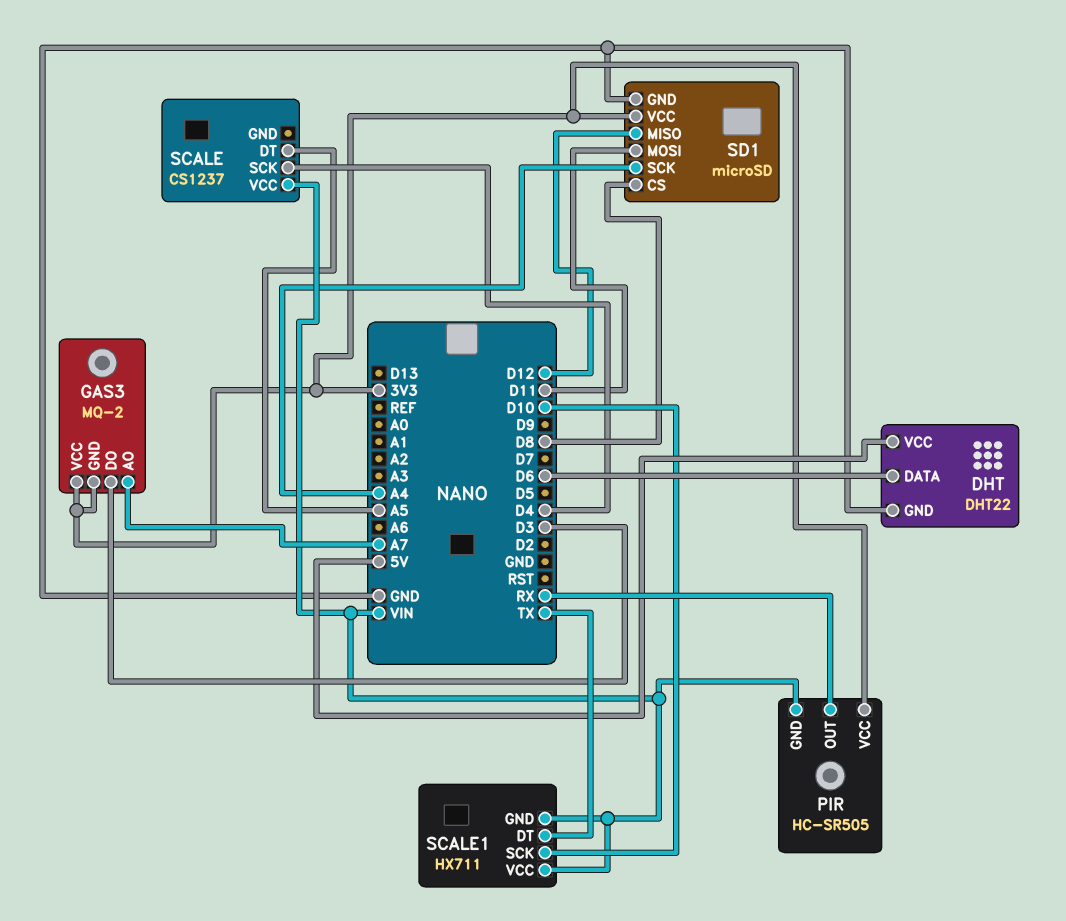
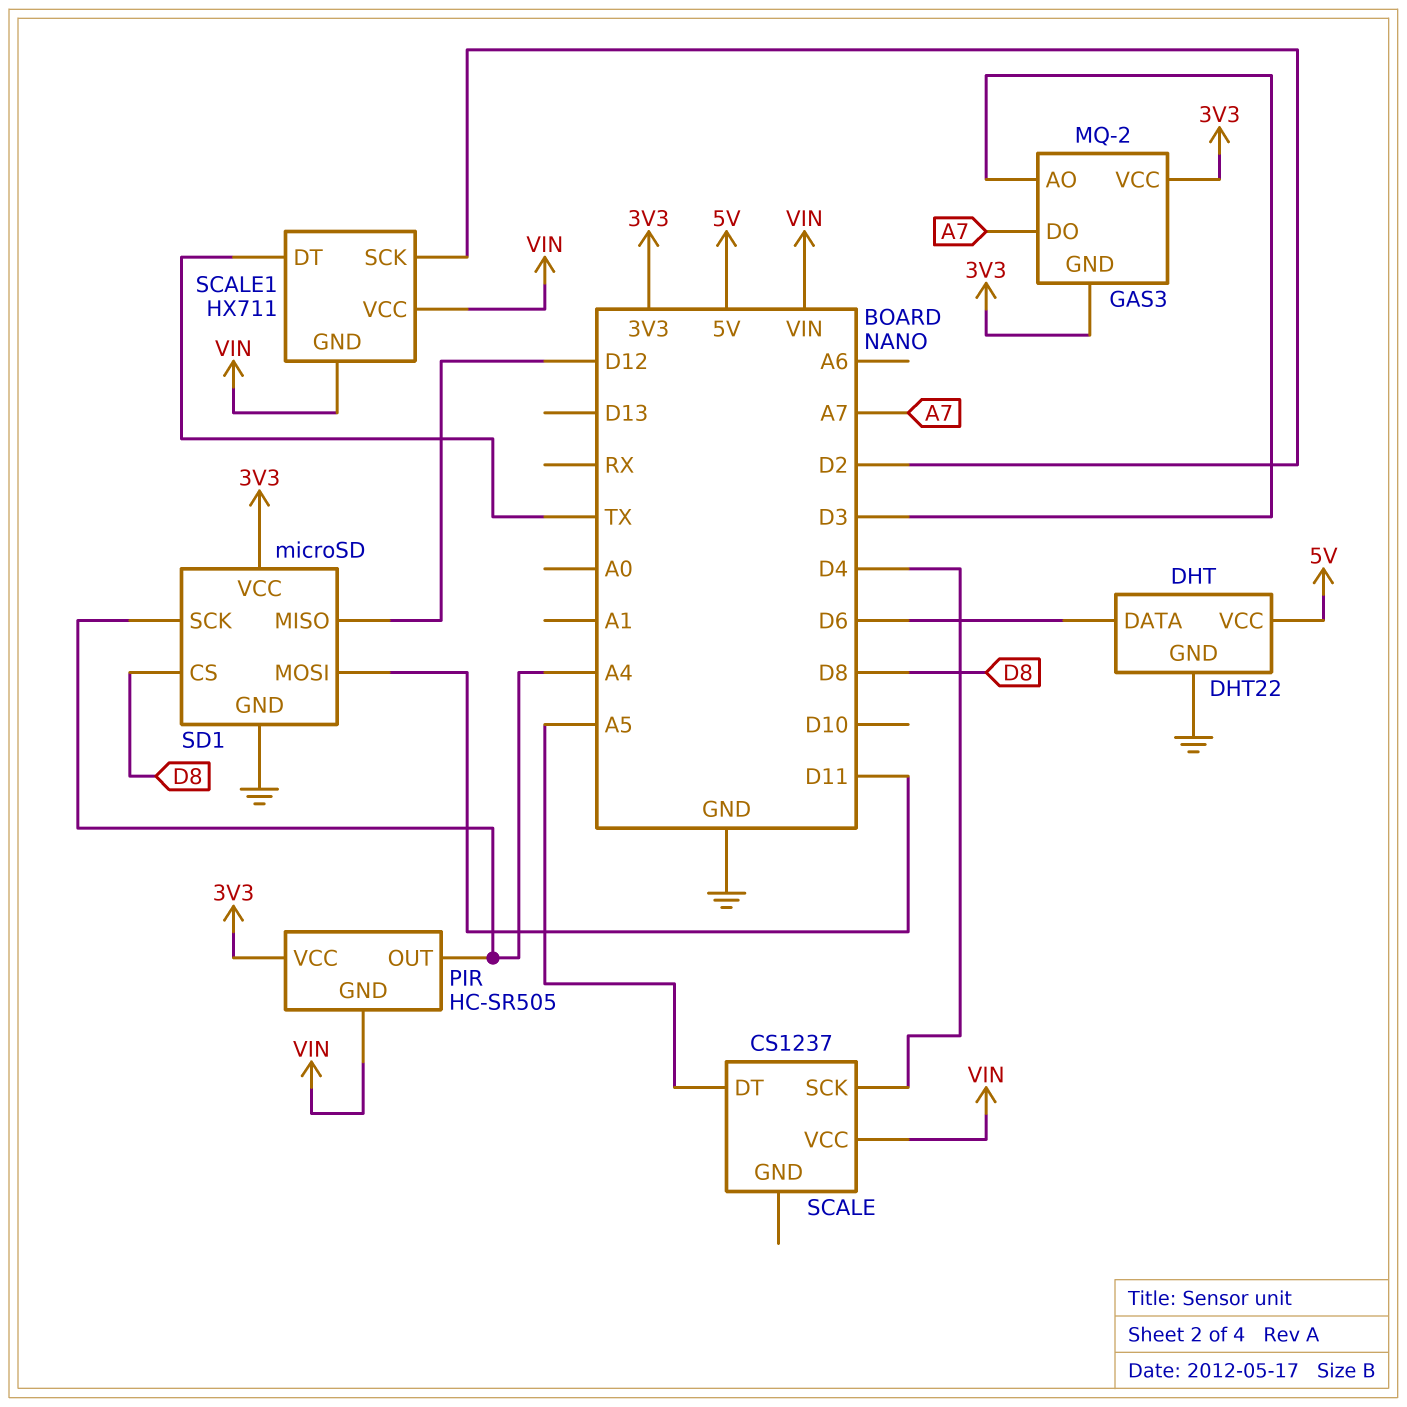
GAS3 pin AO: A7 -> D3
GAS3 pin DO: D3 -> A7
PIR pin OUT: RX -> A4
SCALE1 pin SCK: D10 -> D2

